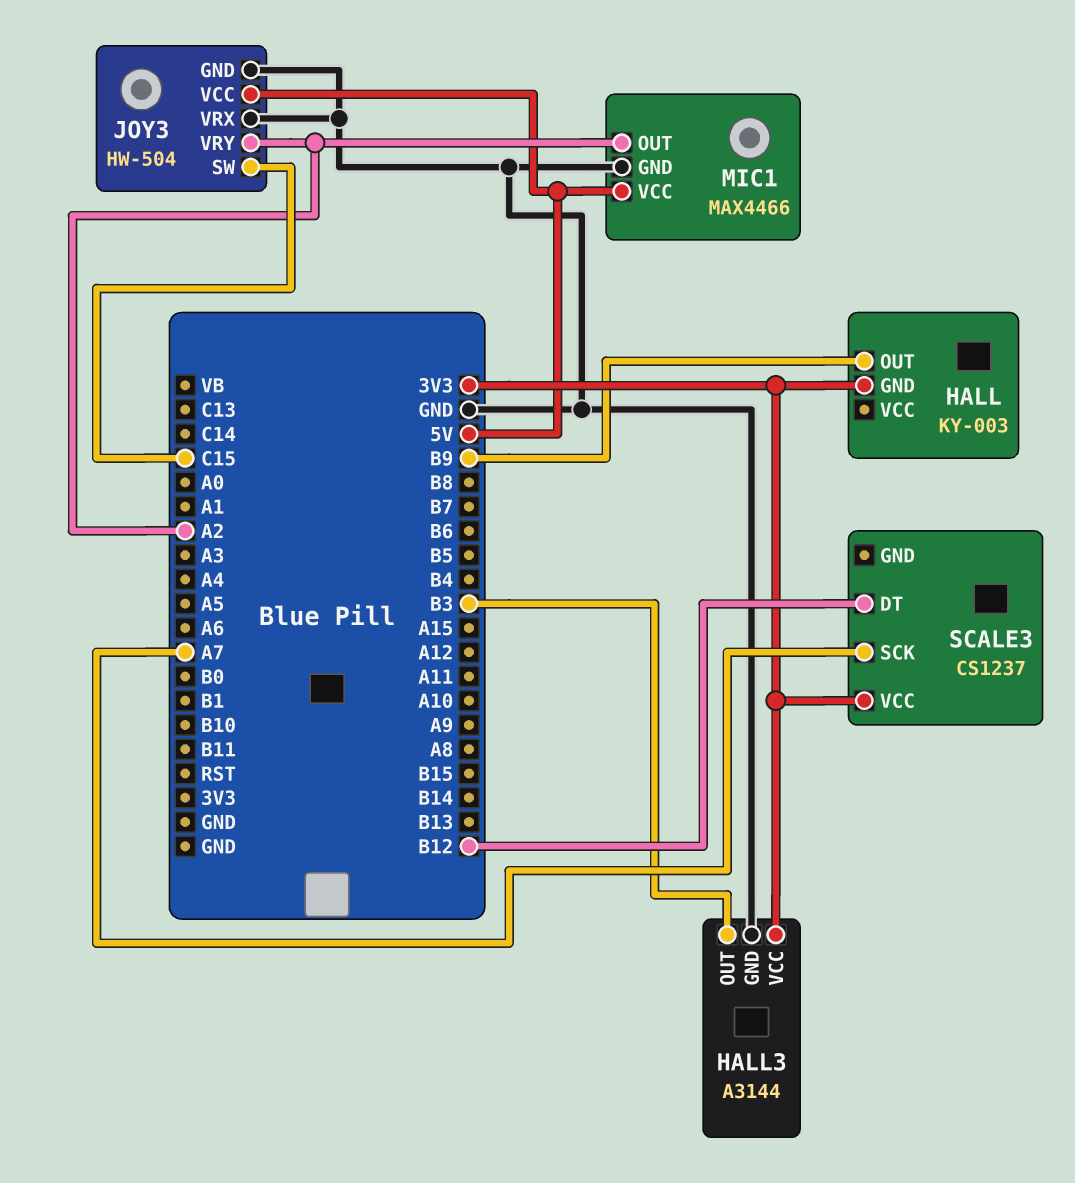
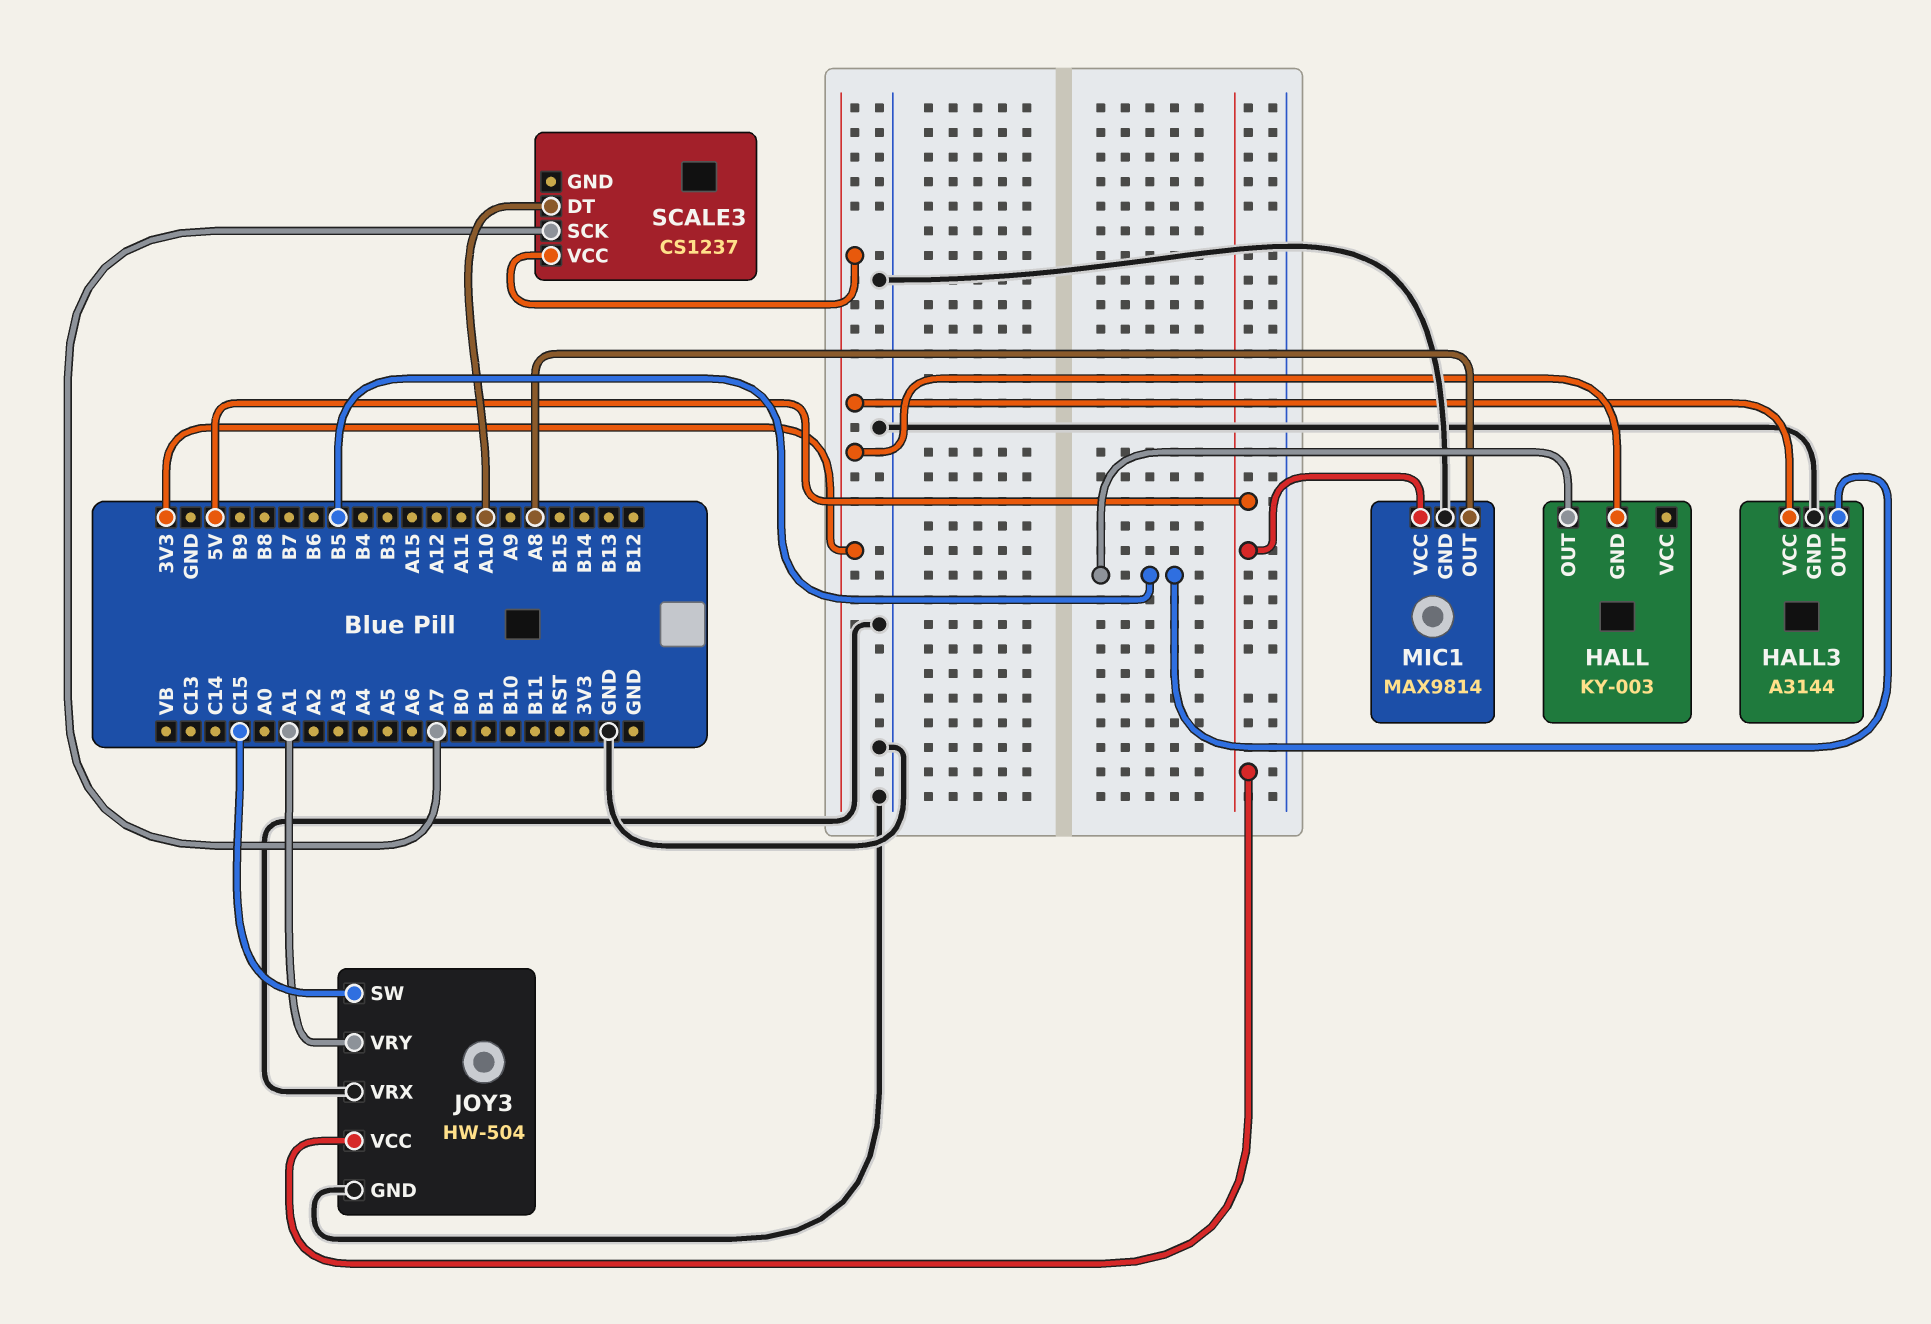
HALL pin OUT: B9 -> B5
HALL3 pin OUT: B3 -> B5
JOY3 pin VRY: A2 -> A1
MIC1: MAX4466 -> MAX9814
MIC1 pin OUT: A2 -> A8
SCALE3 pin DT: B12 -> A10

